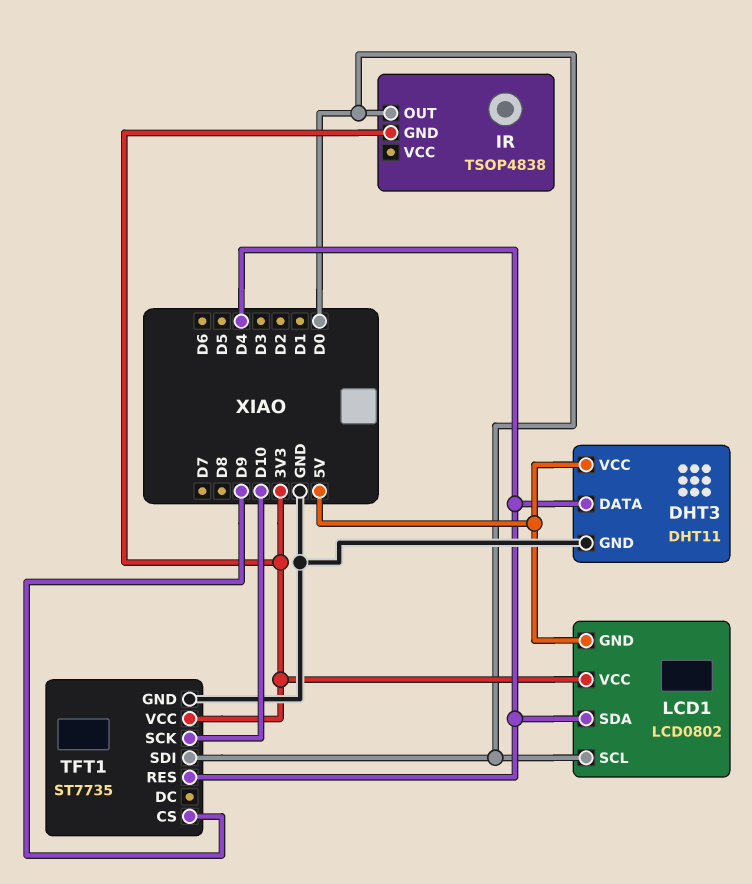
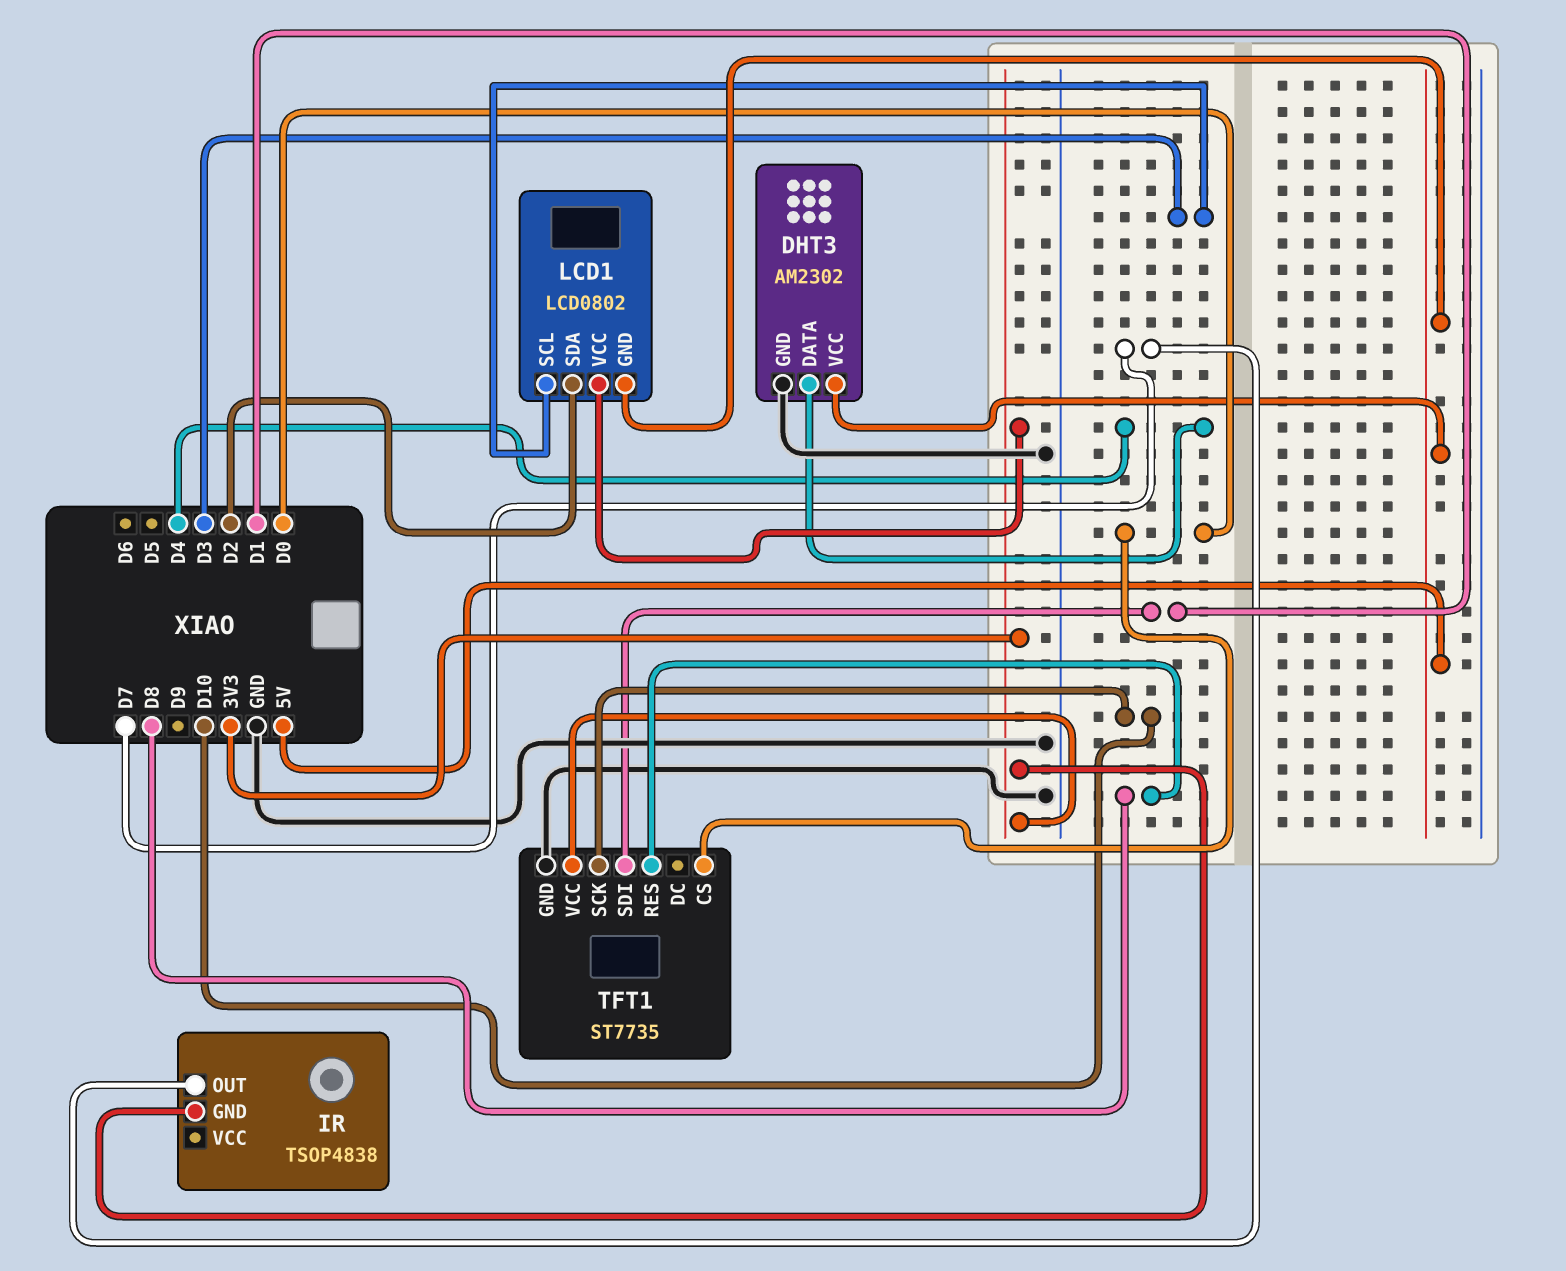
DHT3: DHT11 -> AM2302
IR pin OUT: D0 -> D7
LCD1 pin SCL: D0 -> D3
LCD1 pin SDA: D4 -> D2
TFT1 pin CS: D9 -> D0
TFT1 pin RES: D4 -> D8
TFT1 pin SDI: D0 -> D1

